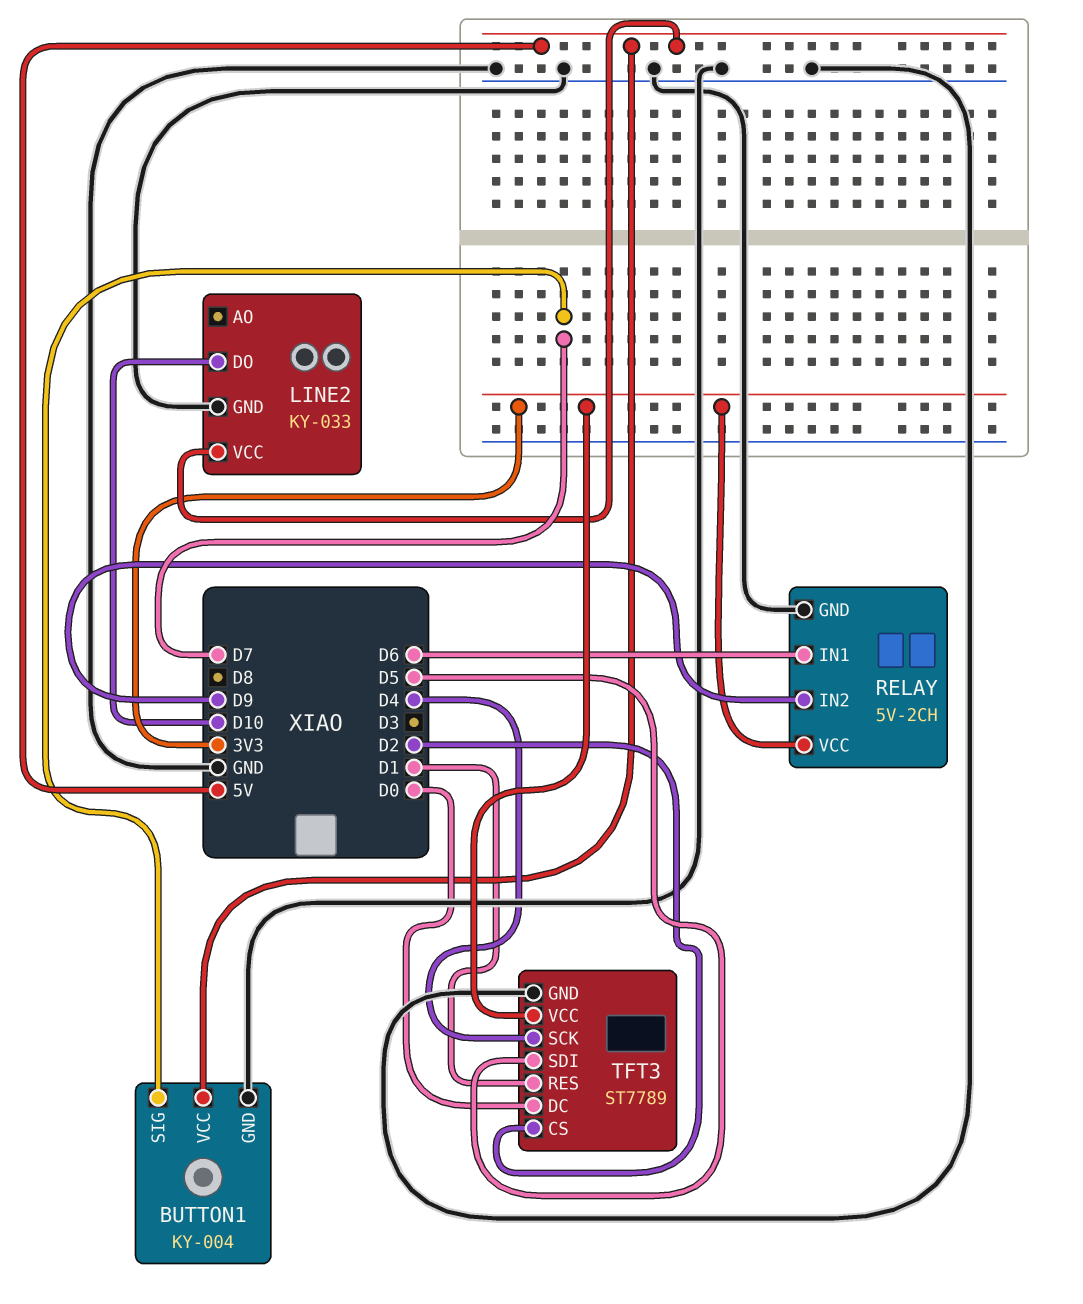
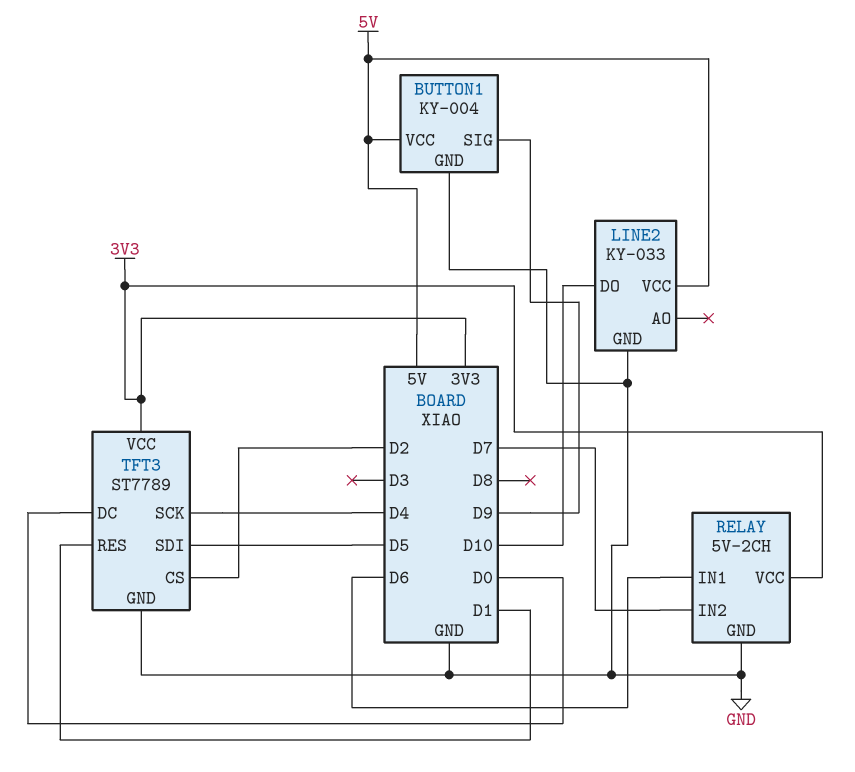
BUTTON1 pin SIG: D7 -> D9
RELAY pin IN2: D9 -> D7

